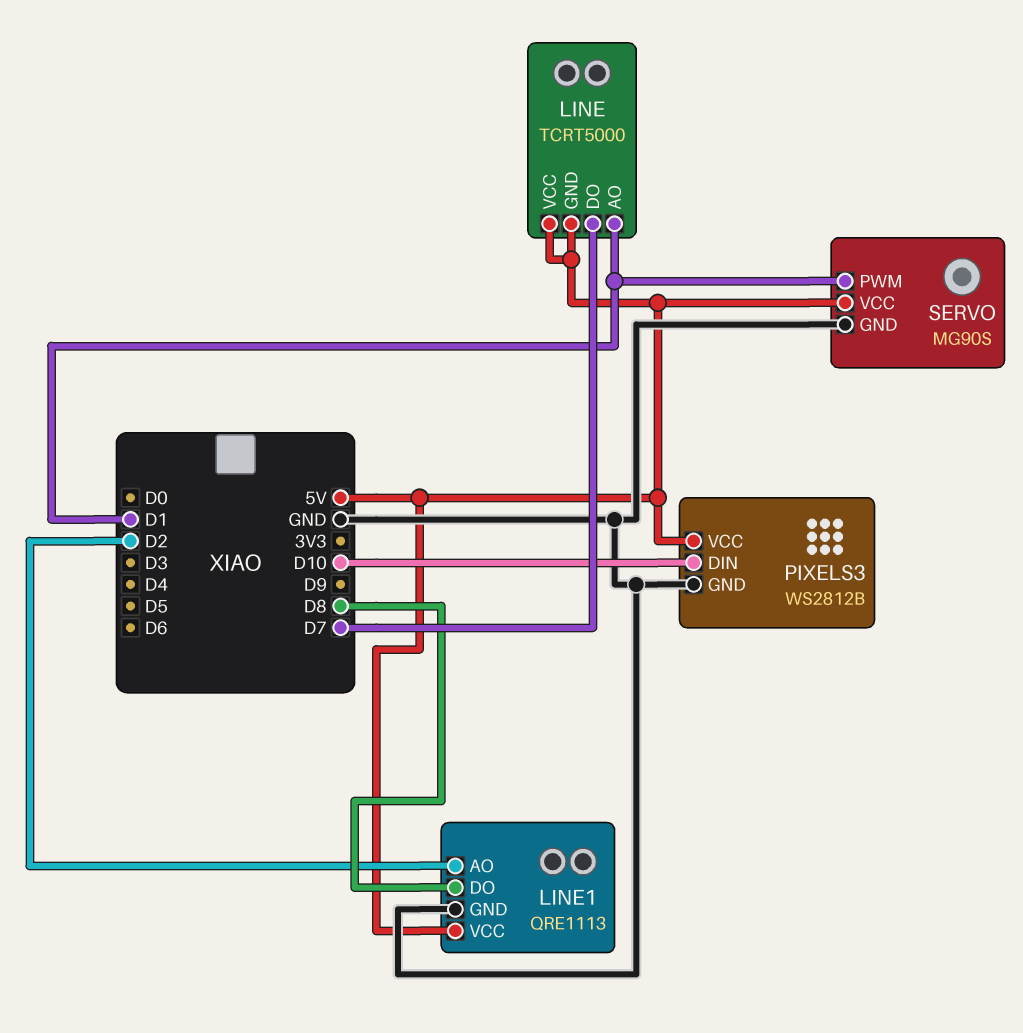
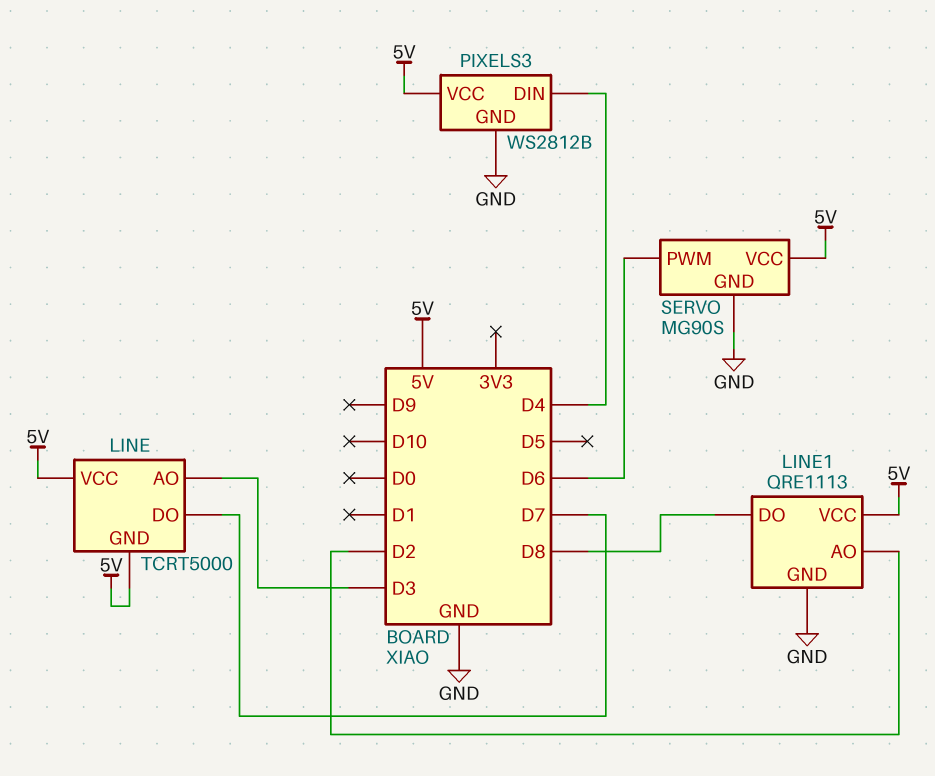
LINE pin AO: D1 -> D3
PIXELS3 pin DIN: D10 -> D4
SERVO pin PWM: D1 -> D6

